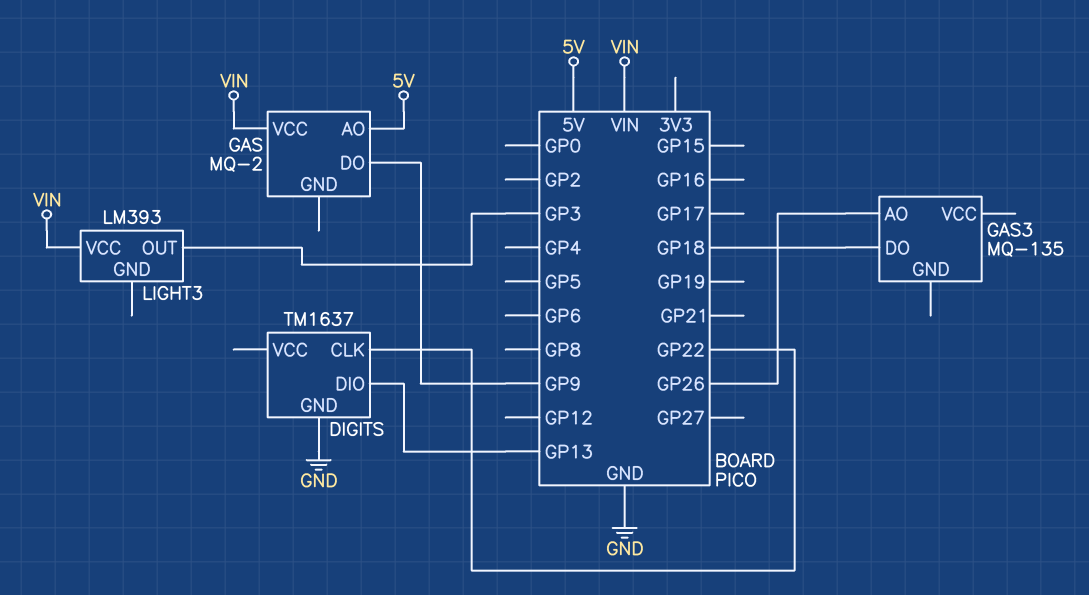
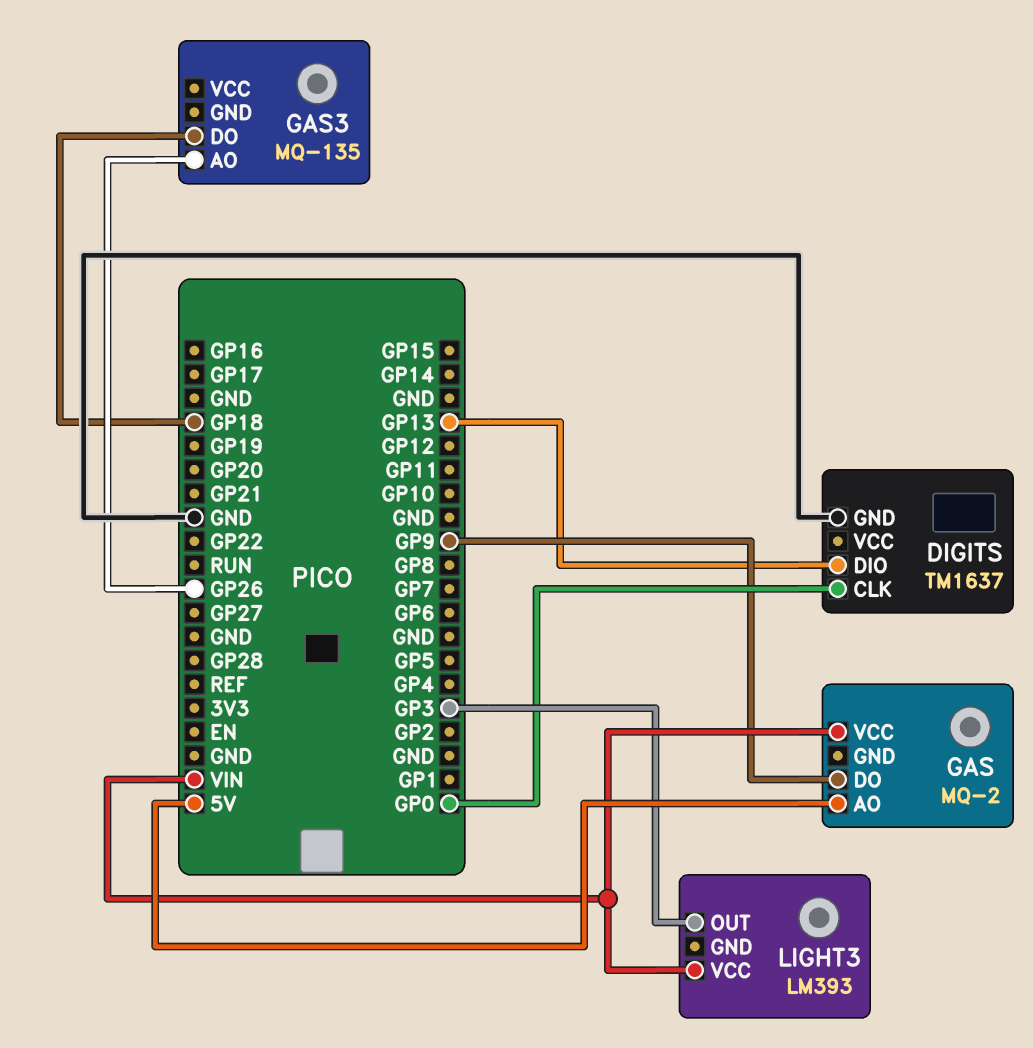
DIGITS pin CLK: GP22 -> GP0

